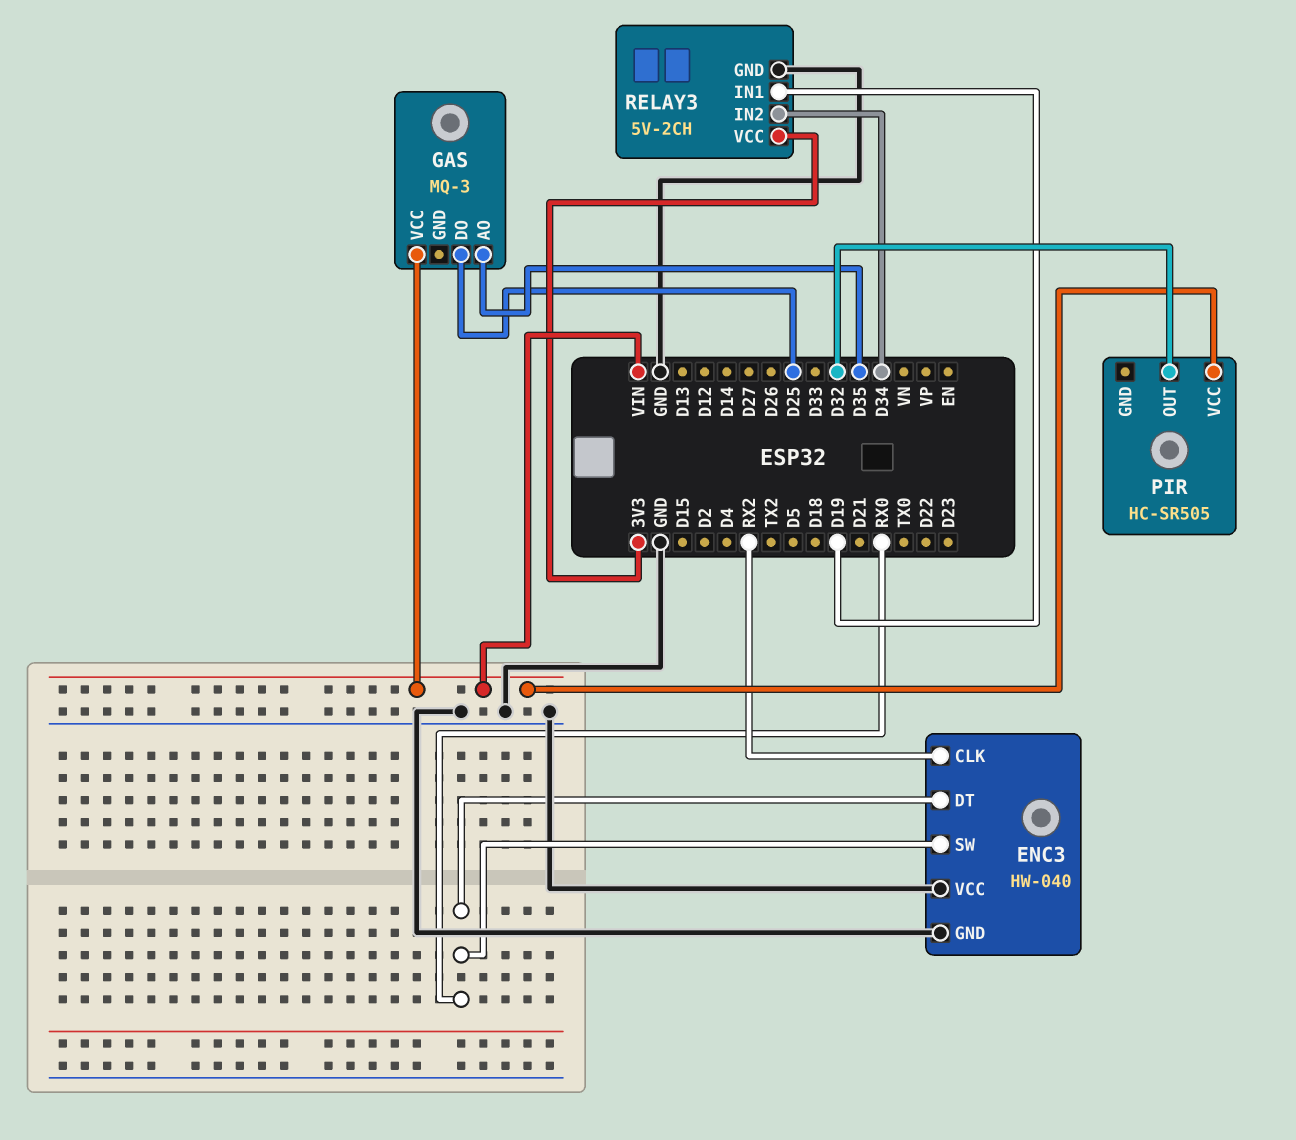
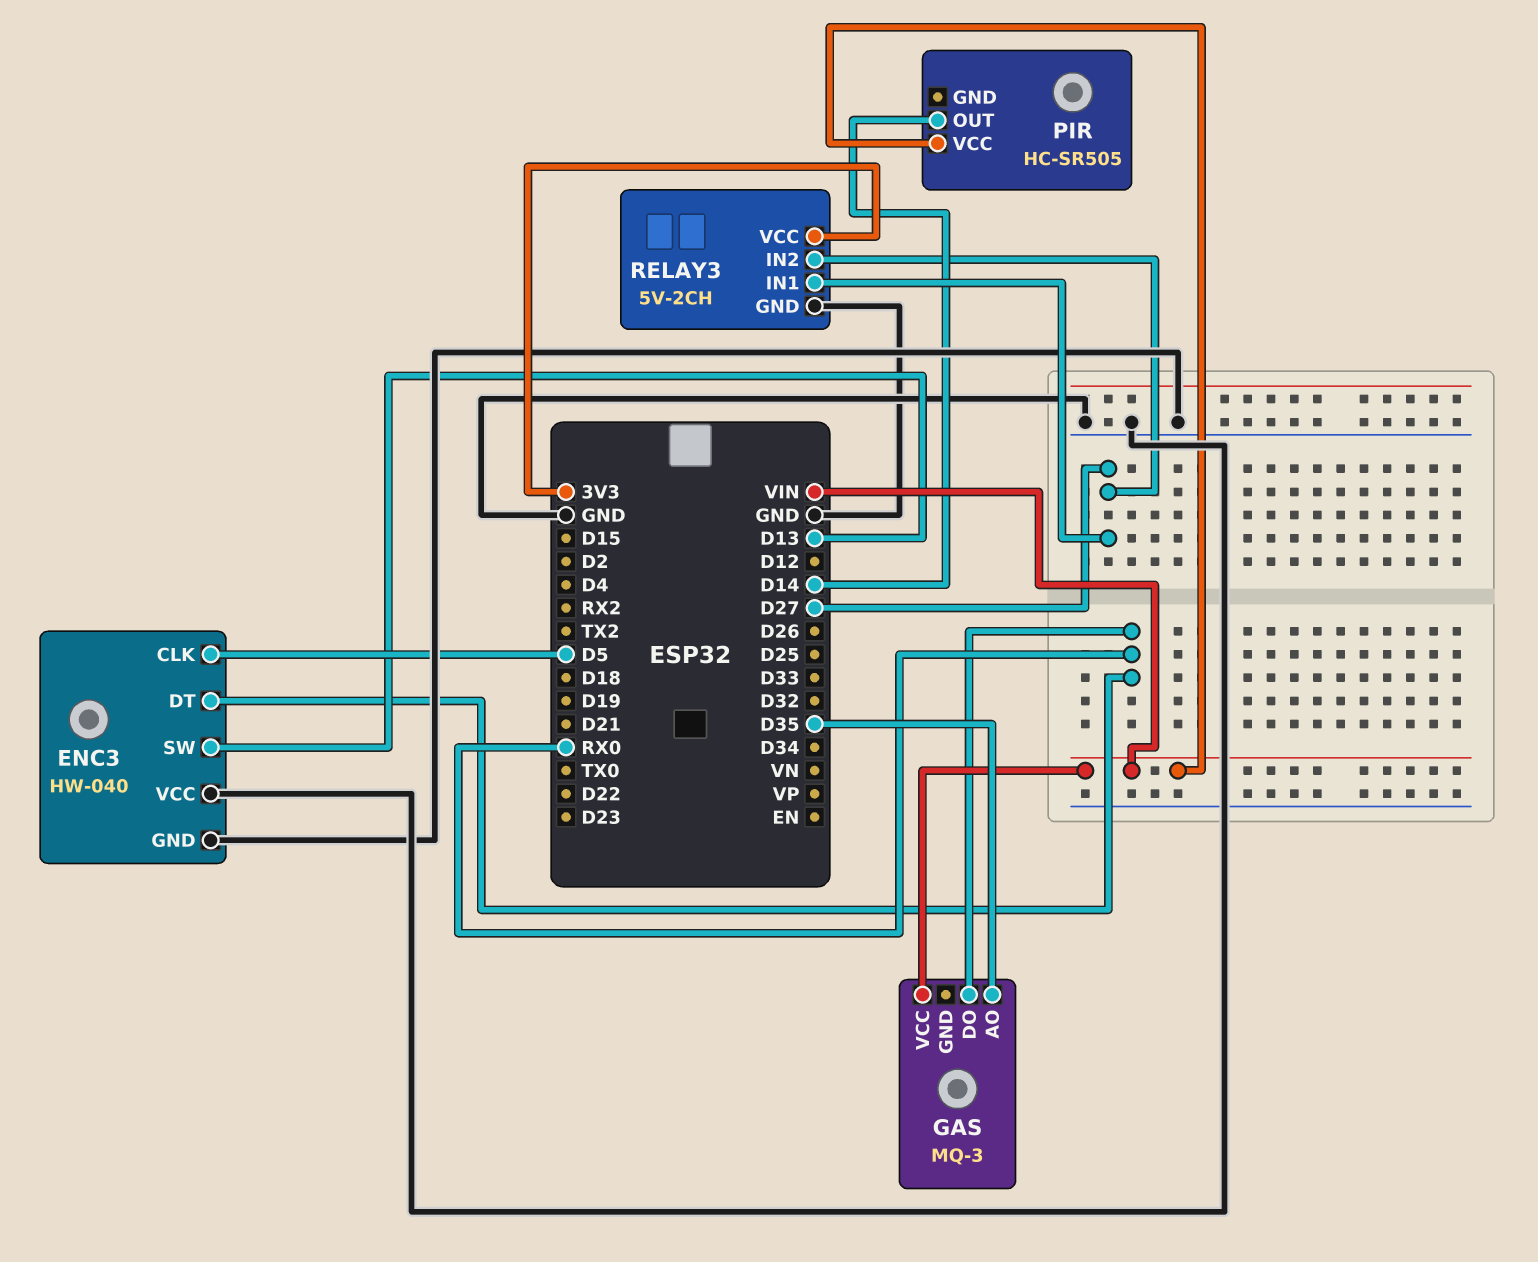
ENC3 pin CLK: RX2 -> D5
ENC3 pin SW: RX0 -> D13
GAS pin DO: D25 -> RX0
PIR pin OUT: D32 -> D14
RELAY3 pin IN1: D19 -> D27
RELAY3 pin IN2: D34 -> D27

